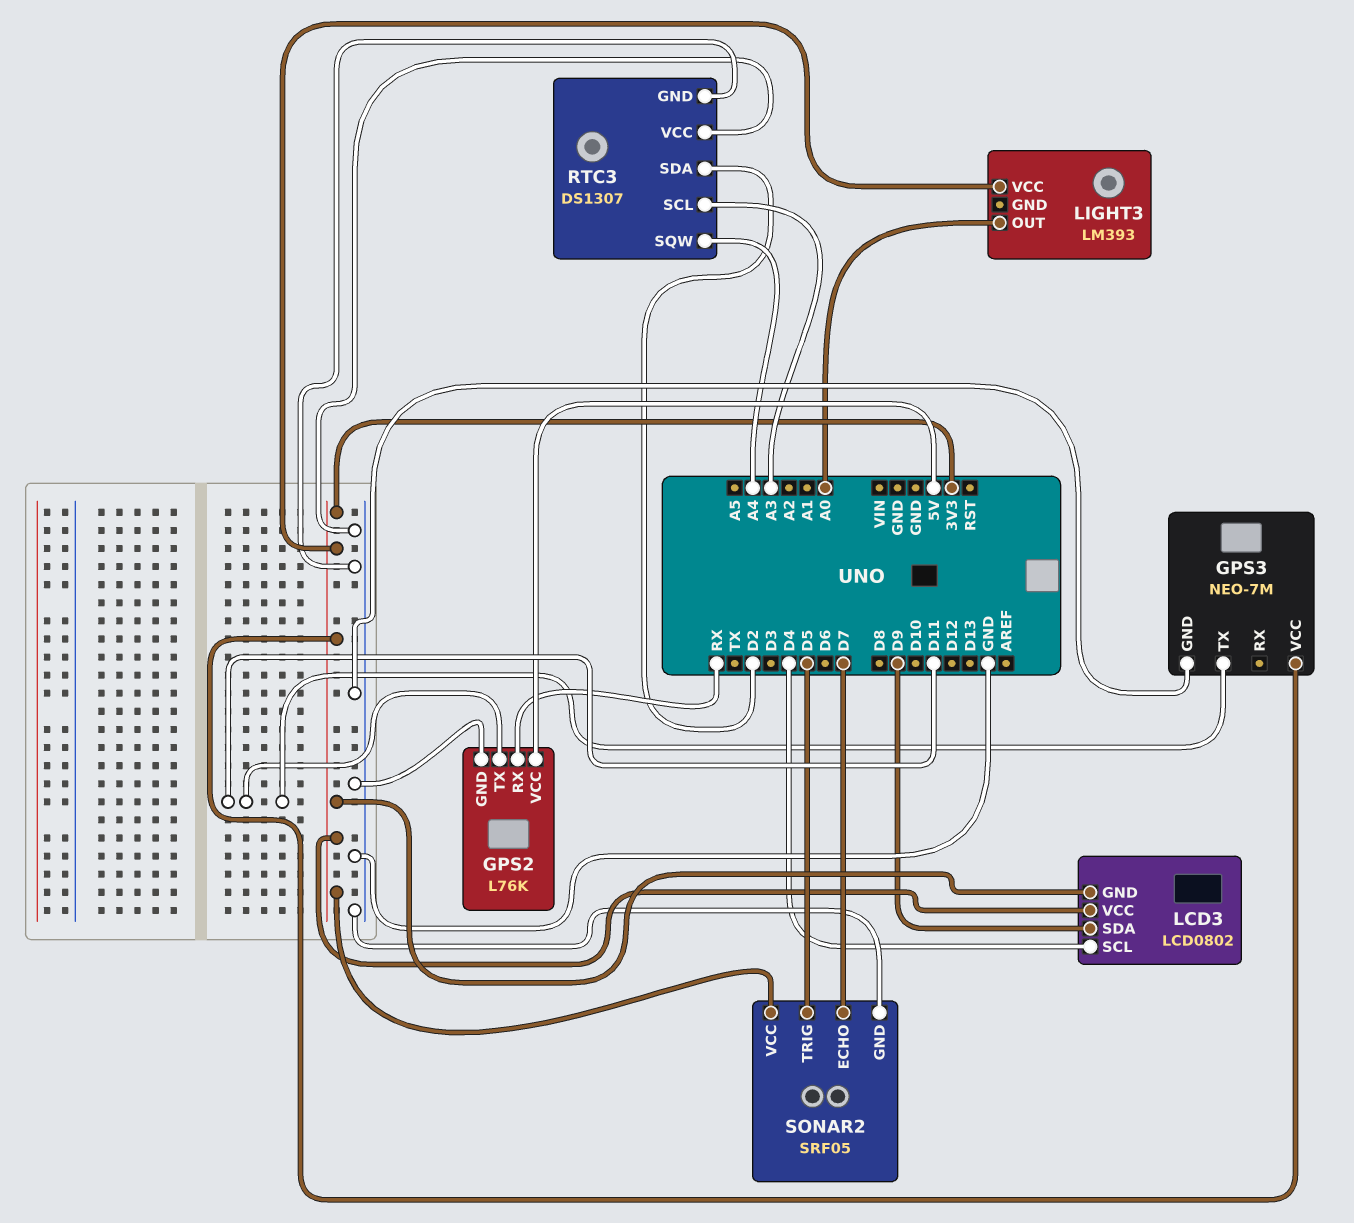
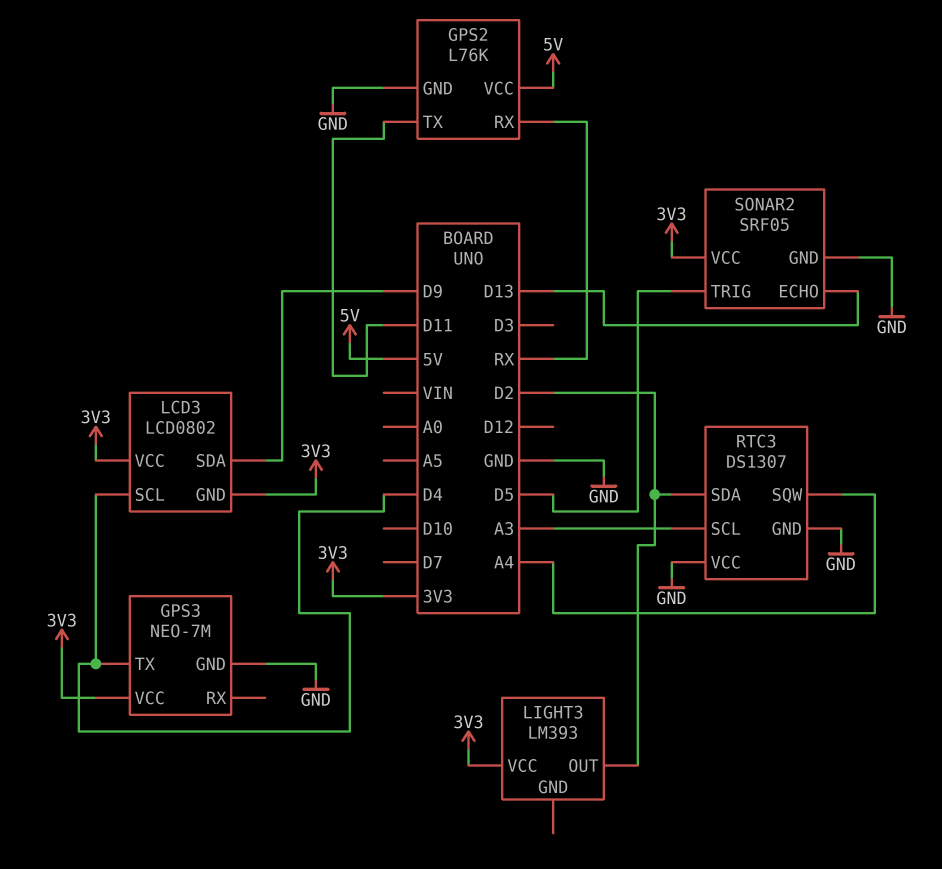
GPS3 pin TX: D11 -> D4
LIGHT3 pin OUT: A0 -> D2
SONAR2 pin ECHO: D7 -> D13

